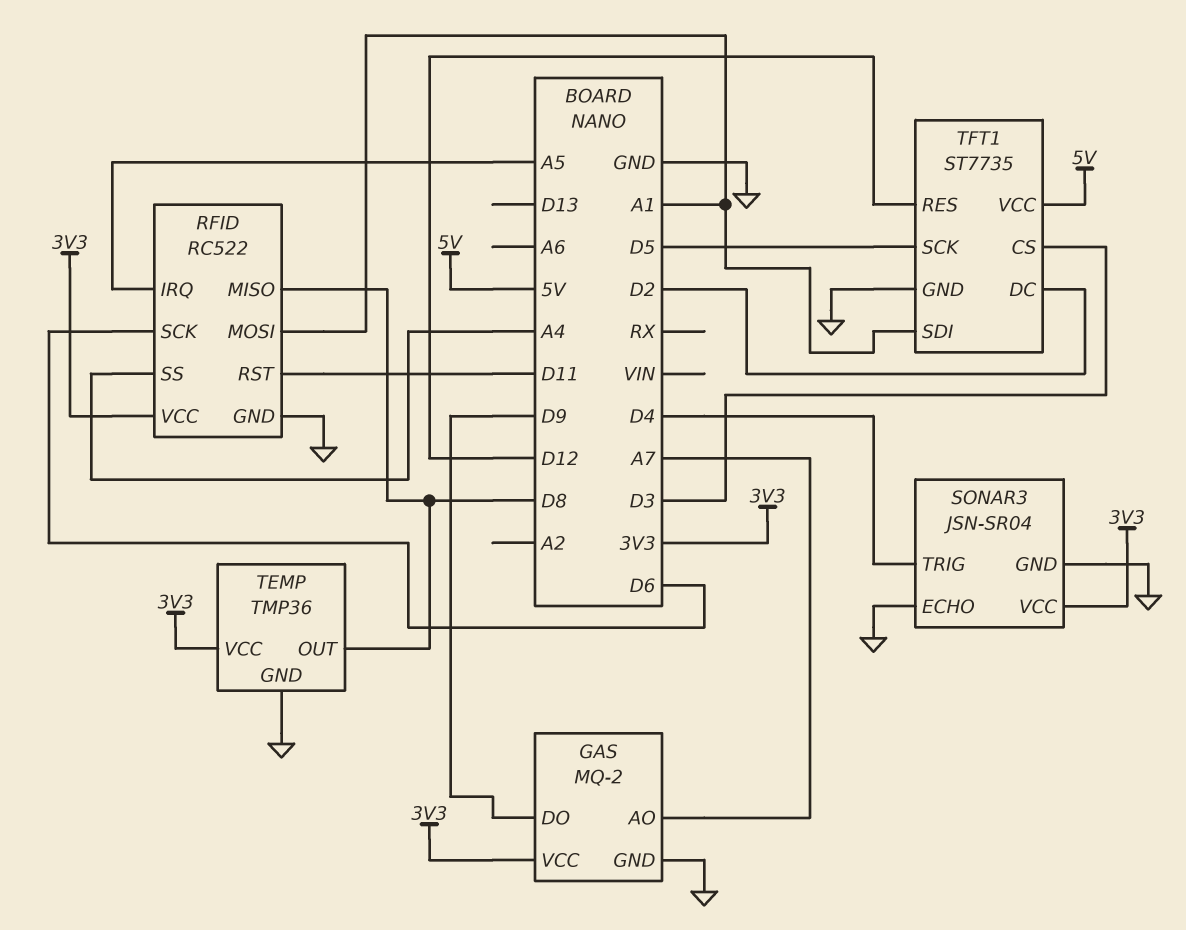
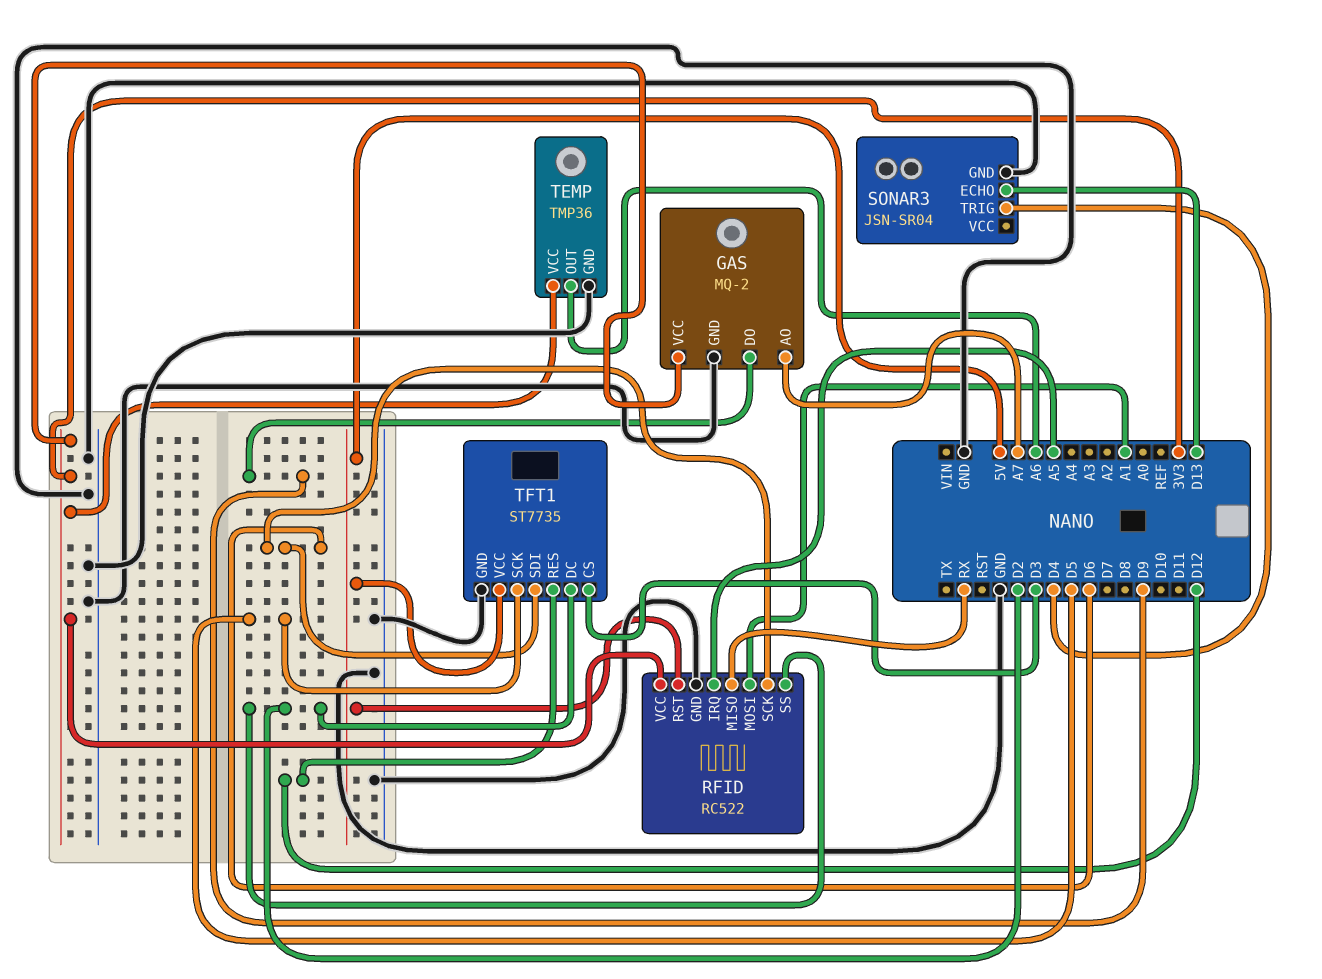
RFID pin MISO: D8 -> RX
RFID pin RST: D11 -> 5V
RFID pin SS: A4 -> D2
SONAR3 pin ECHO: GND -> D13
SONAR3 pin VCC: 3V3 -> none
TEMP pin OUT: D8 -> A6
TFT1 pin SDI: A1 -> D6

